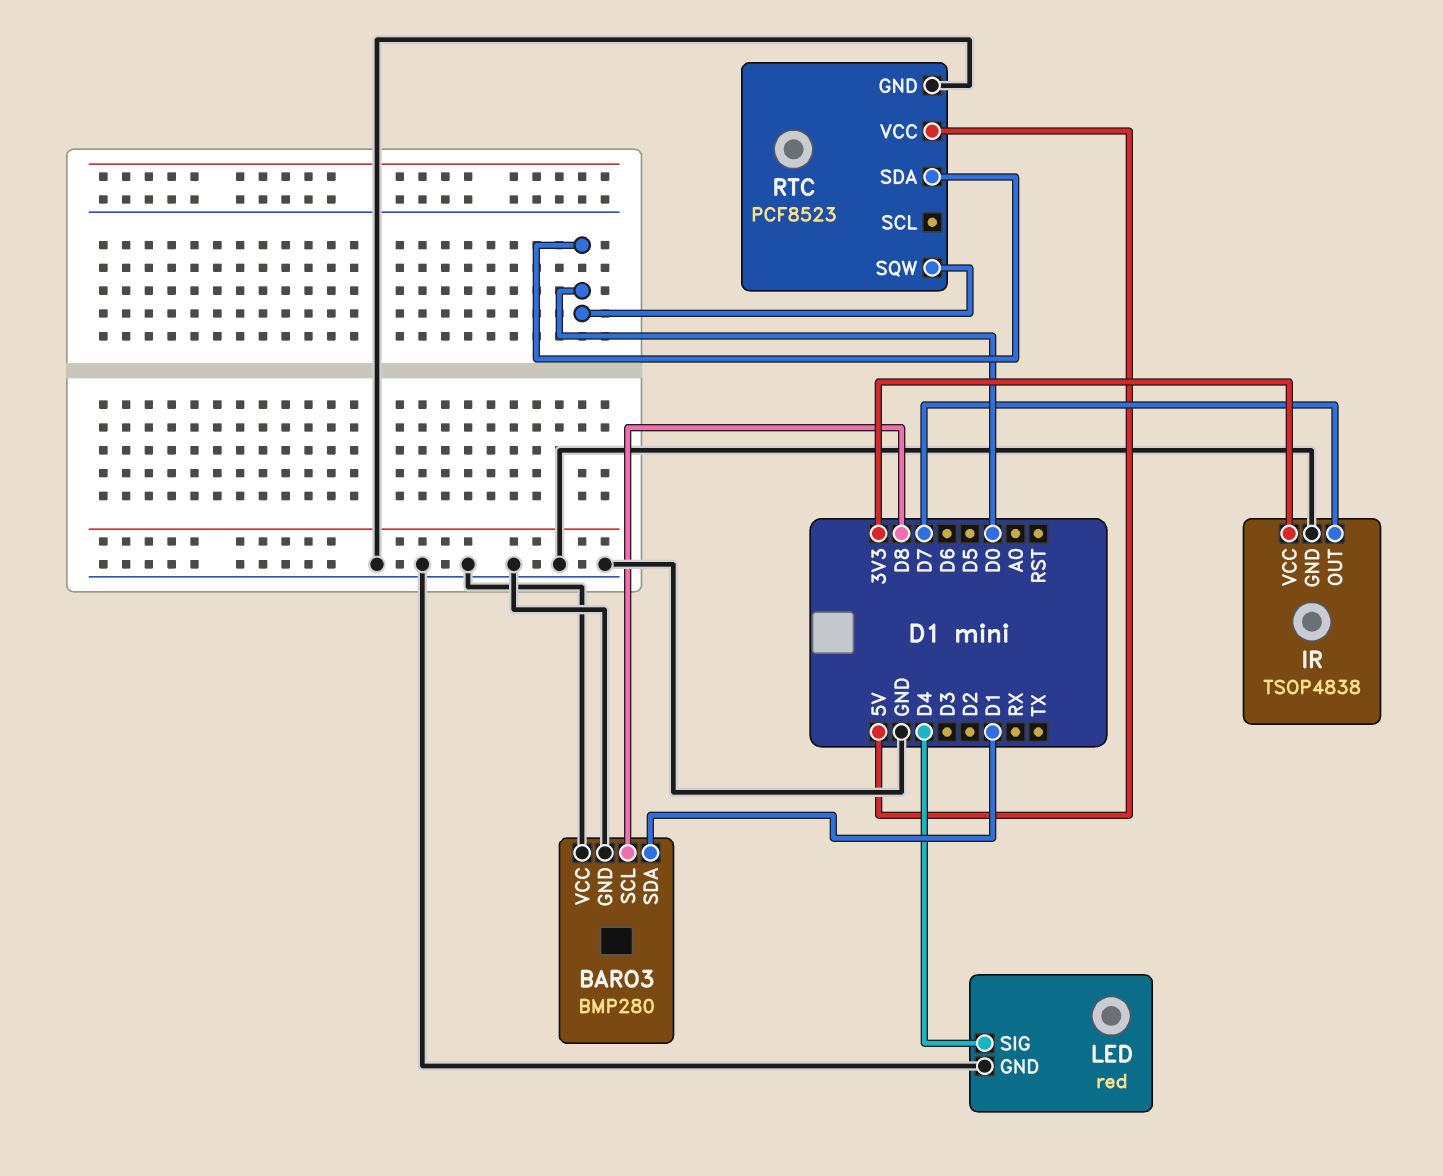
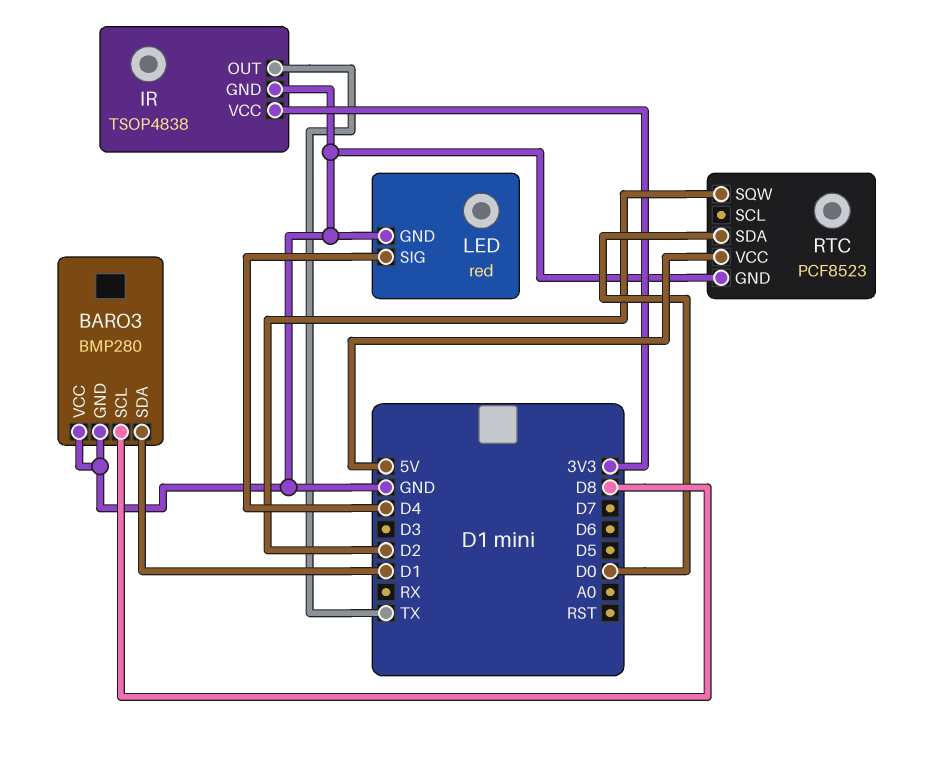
IR pin OUT: D7 -> TX
RTC pin SQW: D0 -> D2

